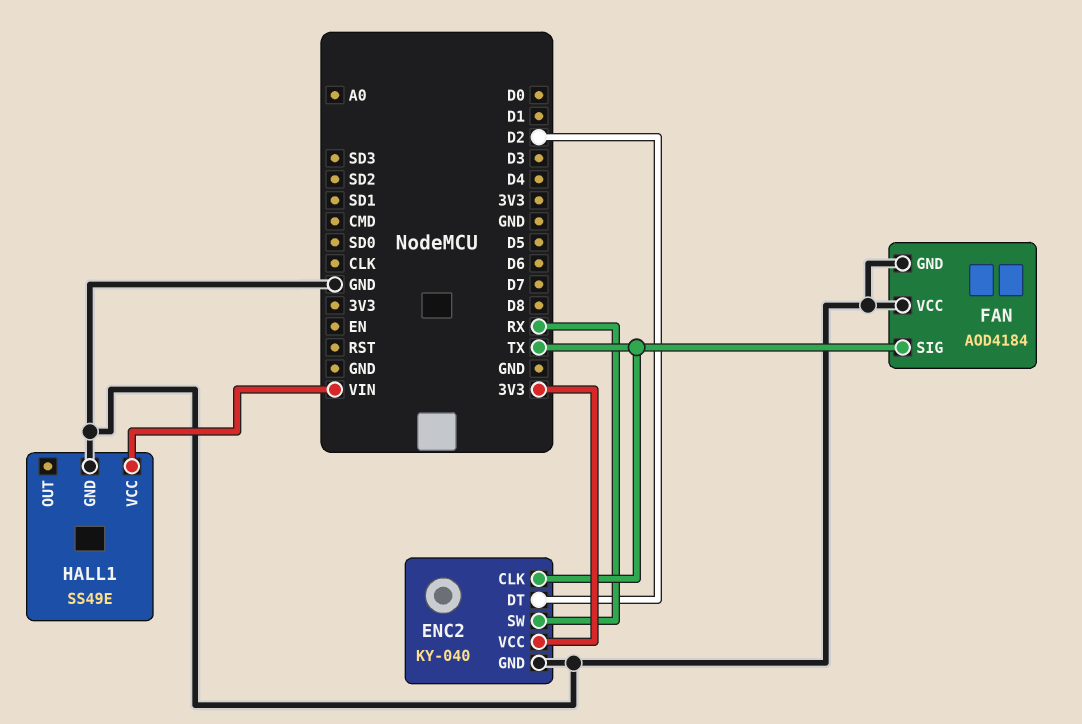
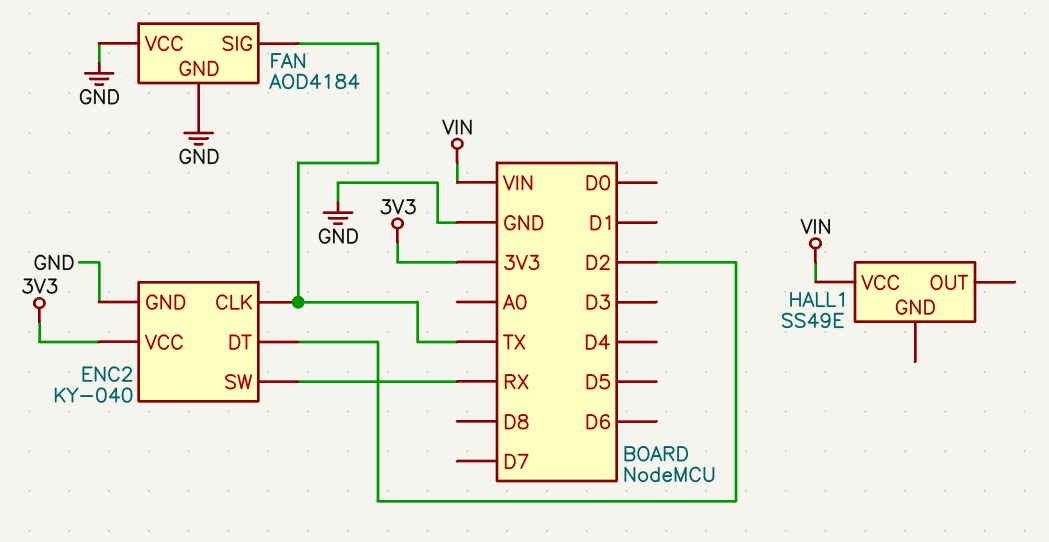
HALL1 pin GND: GND -> none

